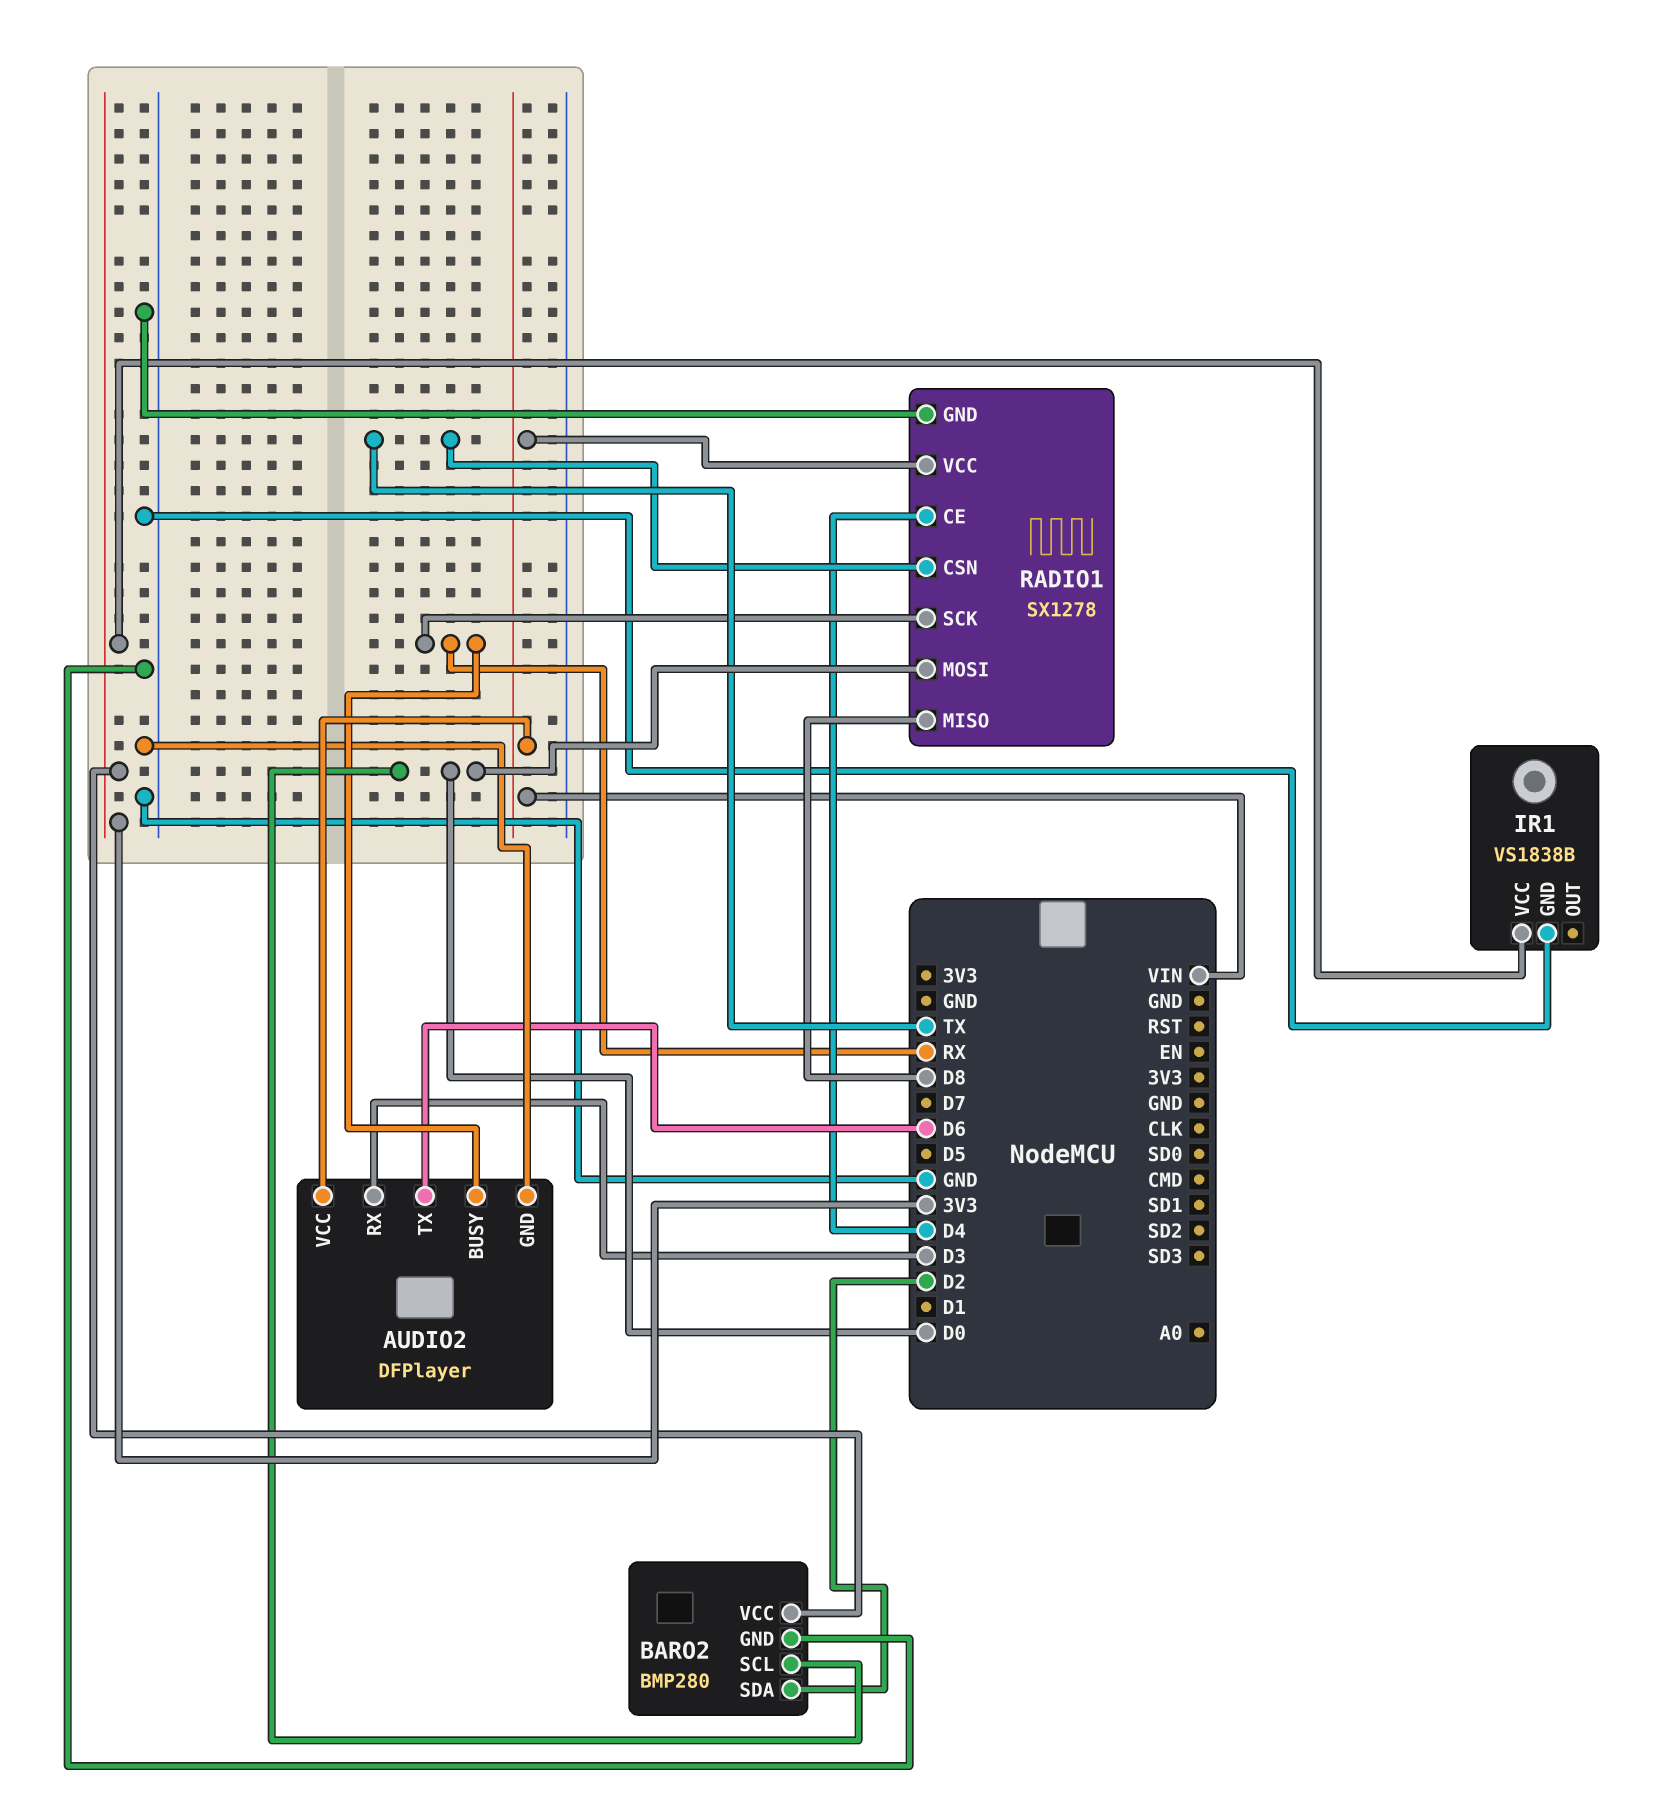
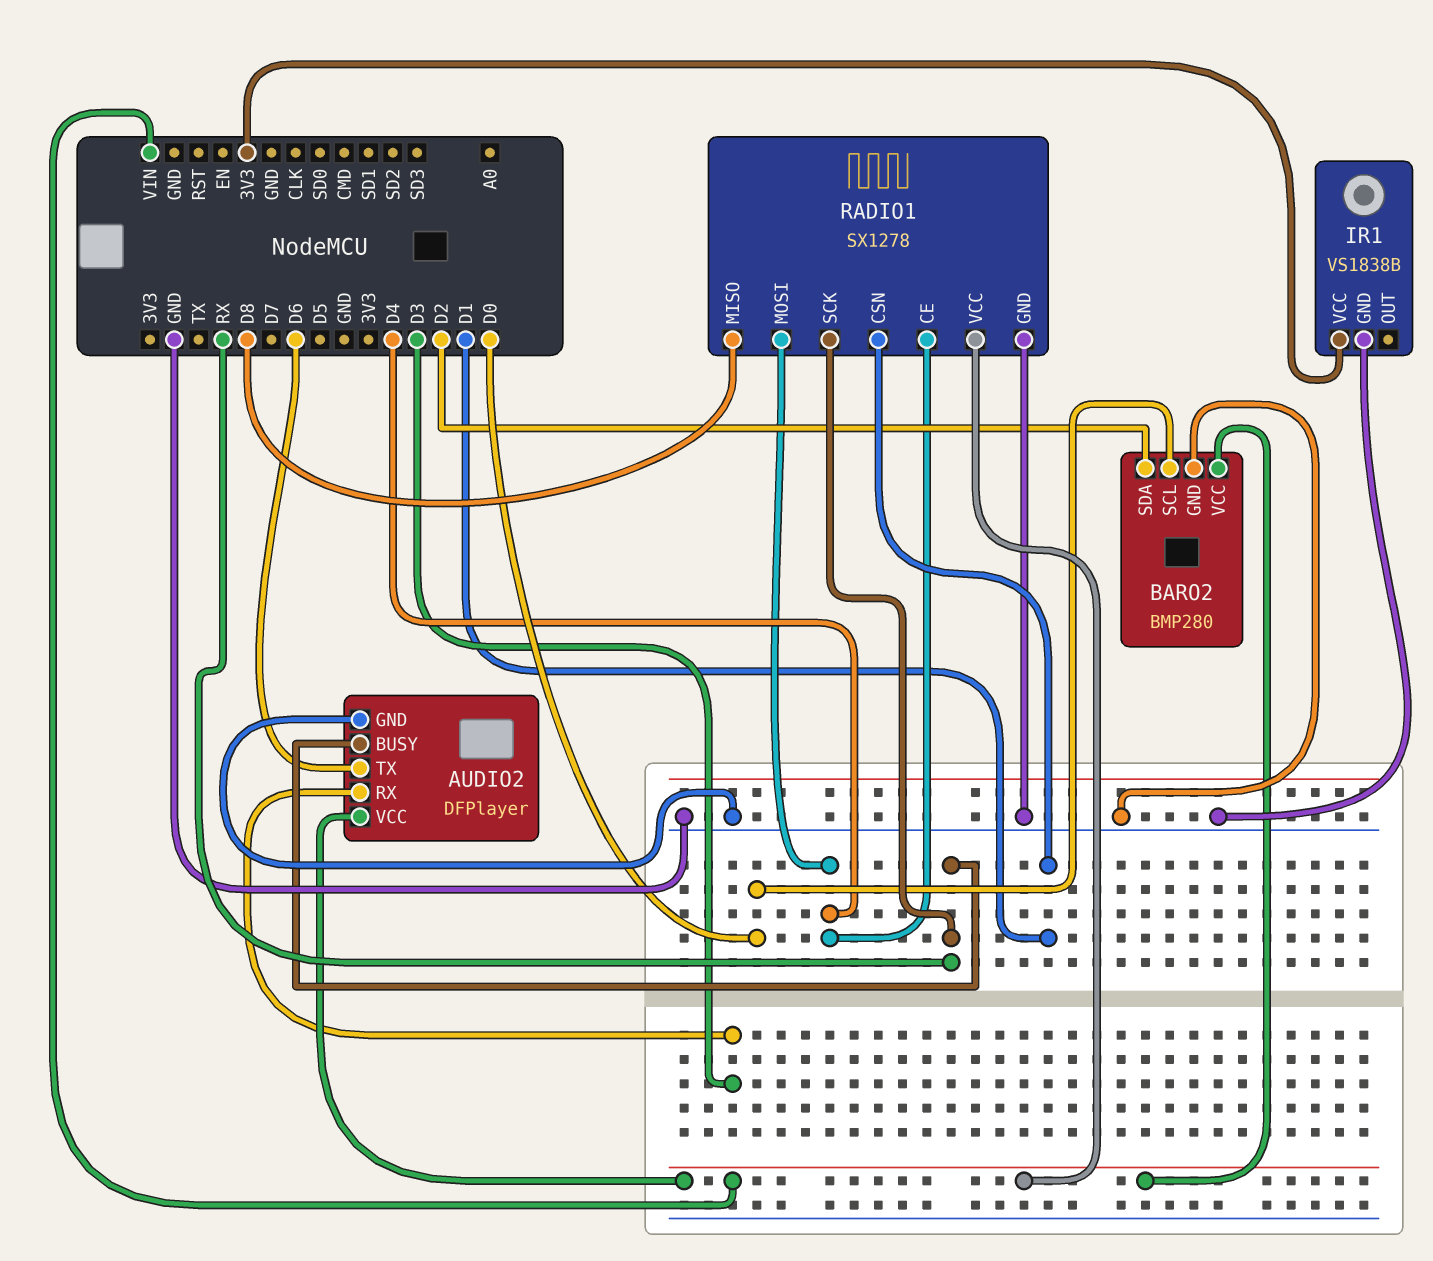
BARO2 pin VCC: 3V3 -> VIN
RADIO1 pin CSN: TX -> D1
RADIO1 pin MOSI: D0 -> D4

